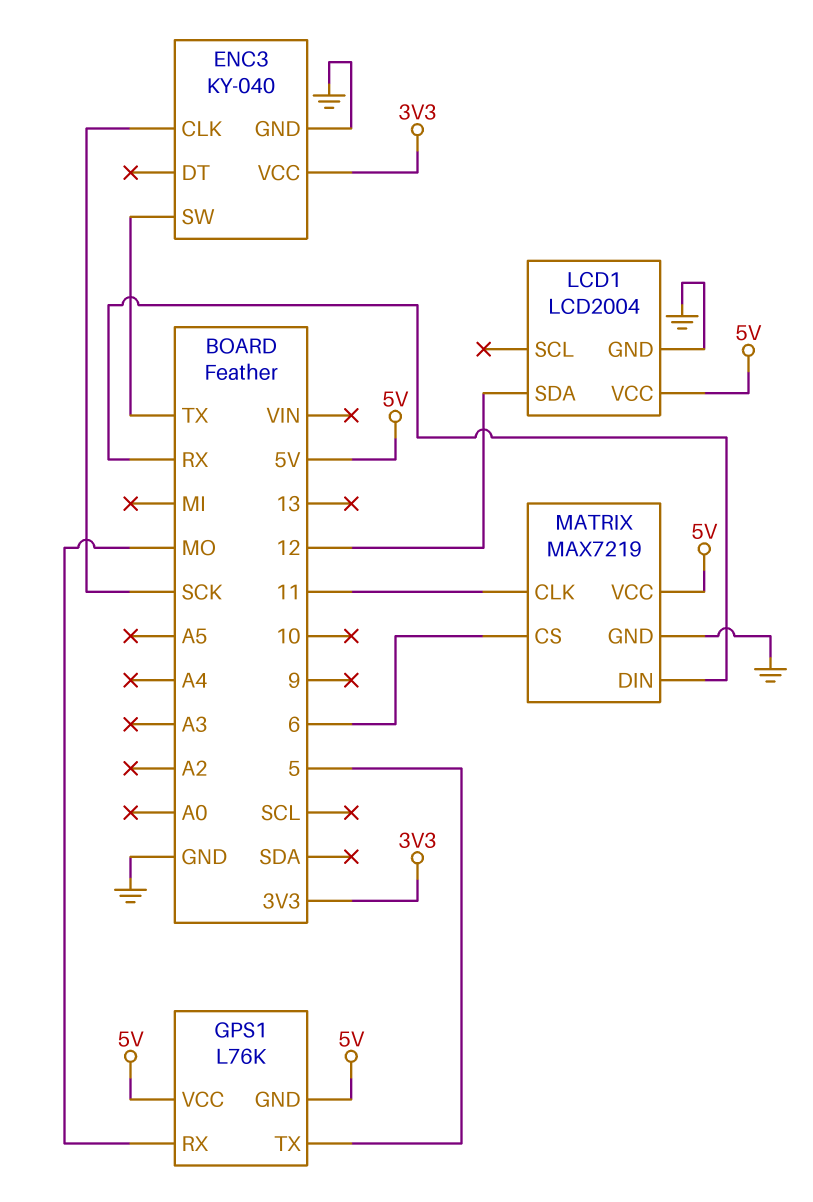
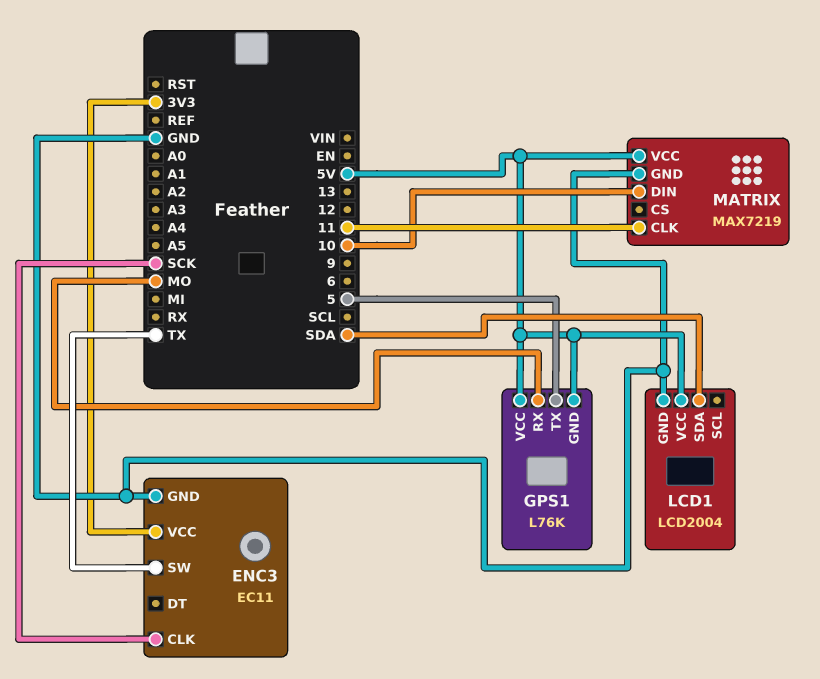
ENC3: KY-040 -> EC11
LCD1 pin SDA: 12 -> SDA
MATRIX pin CS: 6 -> none
MATRIX pin DIN: RX -> 10

